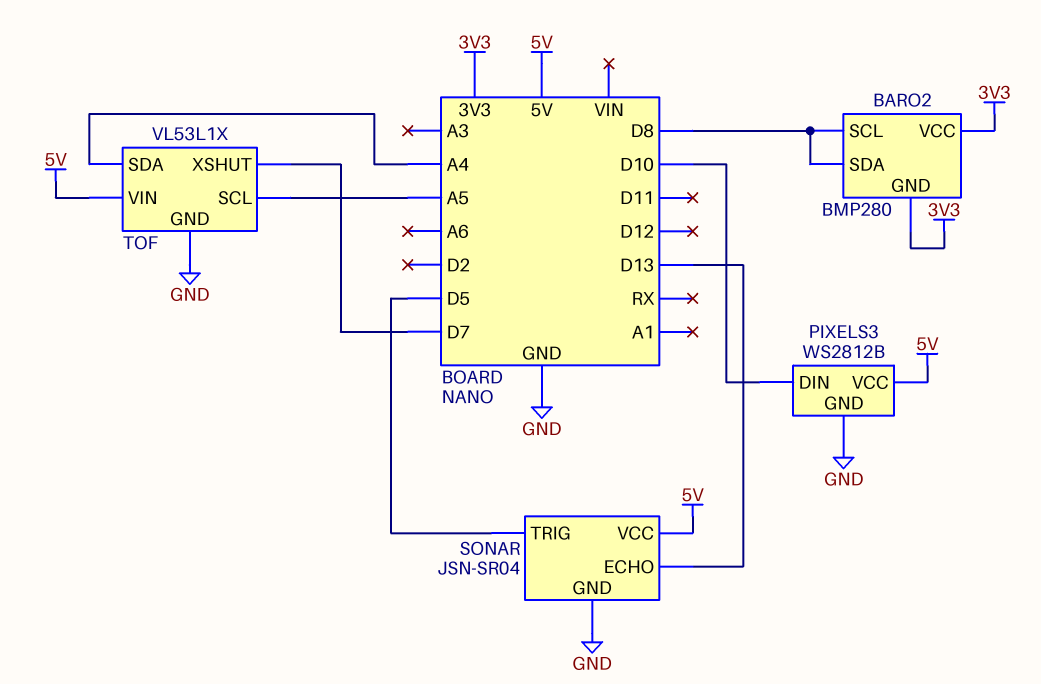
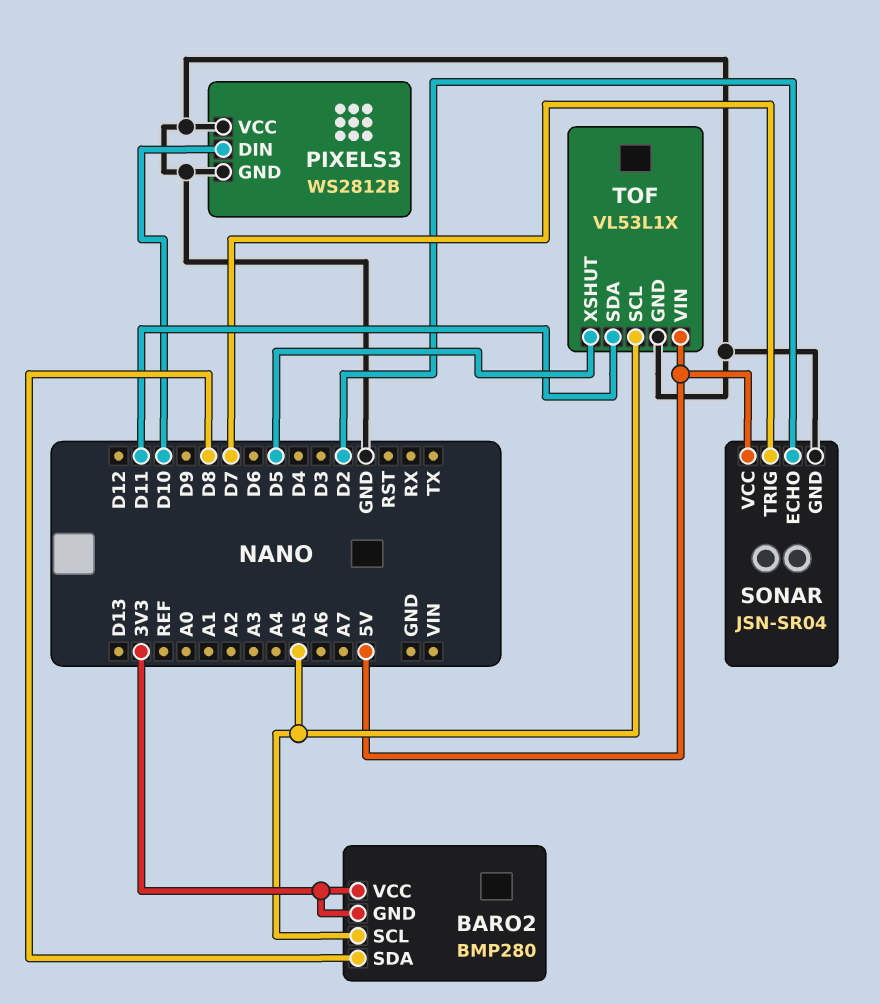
BARO2 pin SCL: D8 -> A5
PIXELS3 pin VCC: 5V -> GND
SONAR pin ECHO: D13 -> D2
SONAR pin TRIG: D5 -> D7
TOF pin SDA: A4 -> D11
TOF pin XSHUT: D7 -> D5

